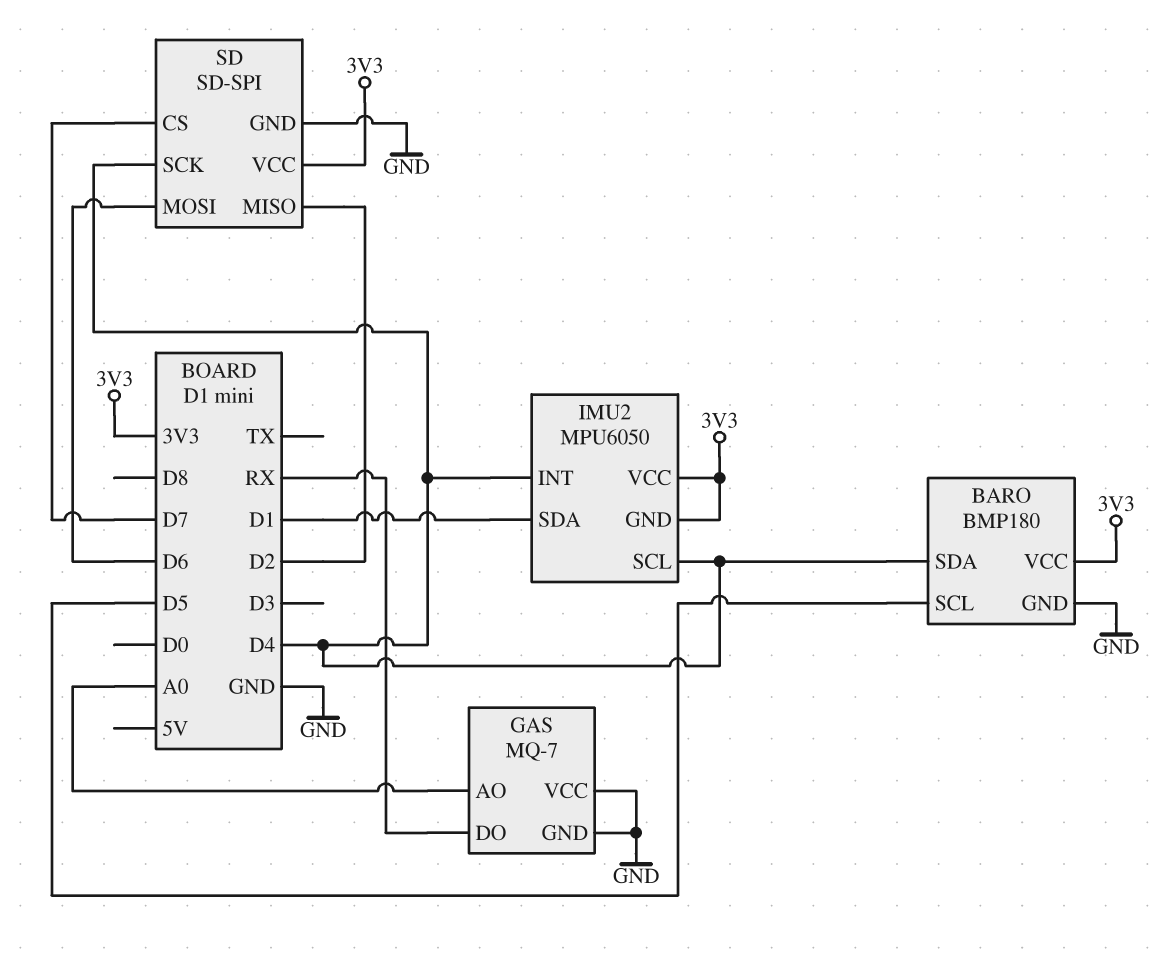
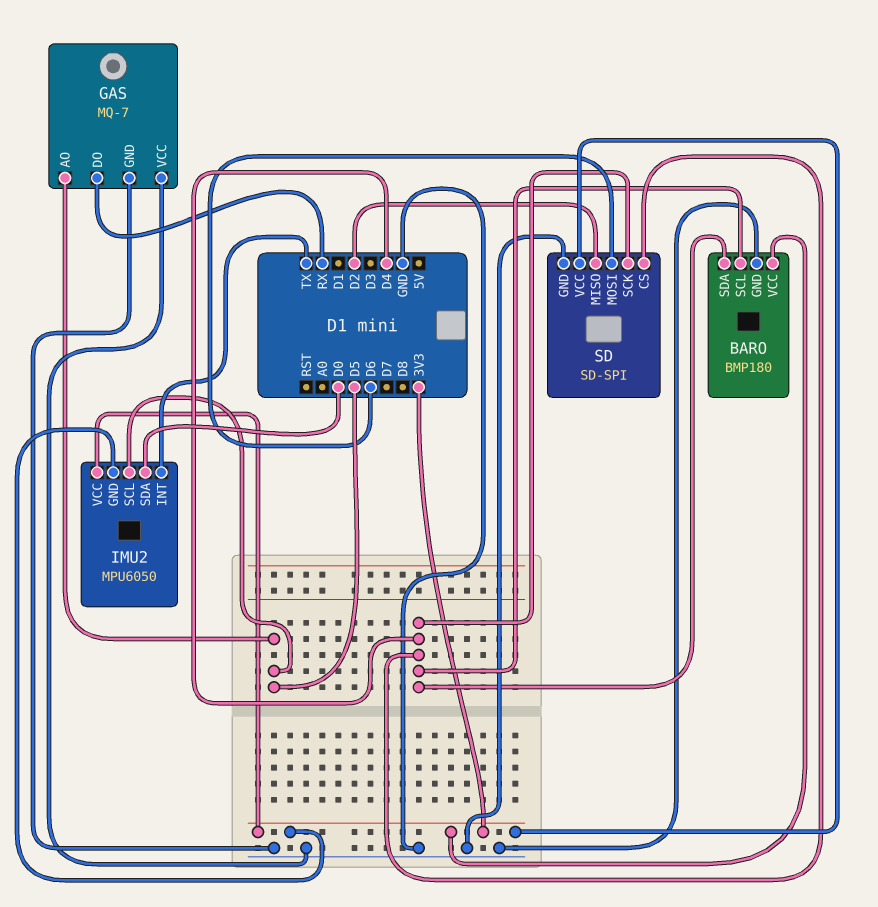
BARO pin SCL: D5 -> D4
GAS pin AO: A0 -> D5
IMU2 pin INT: D4 -> TX
IMU2 pin SCL: D4 -> D5
IMU2 pin SDA: D1 -> D0
SD pin CS: D7 -> D4

